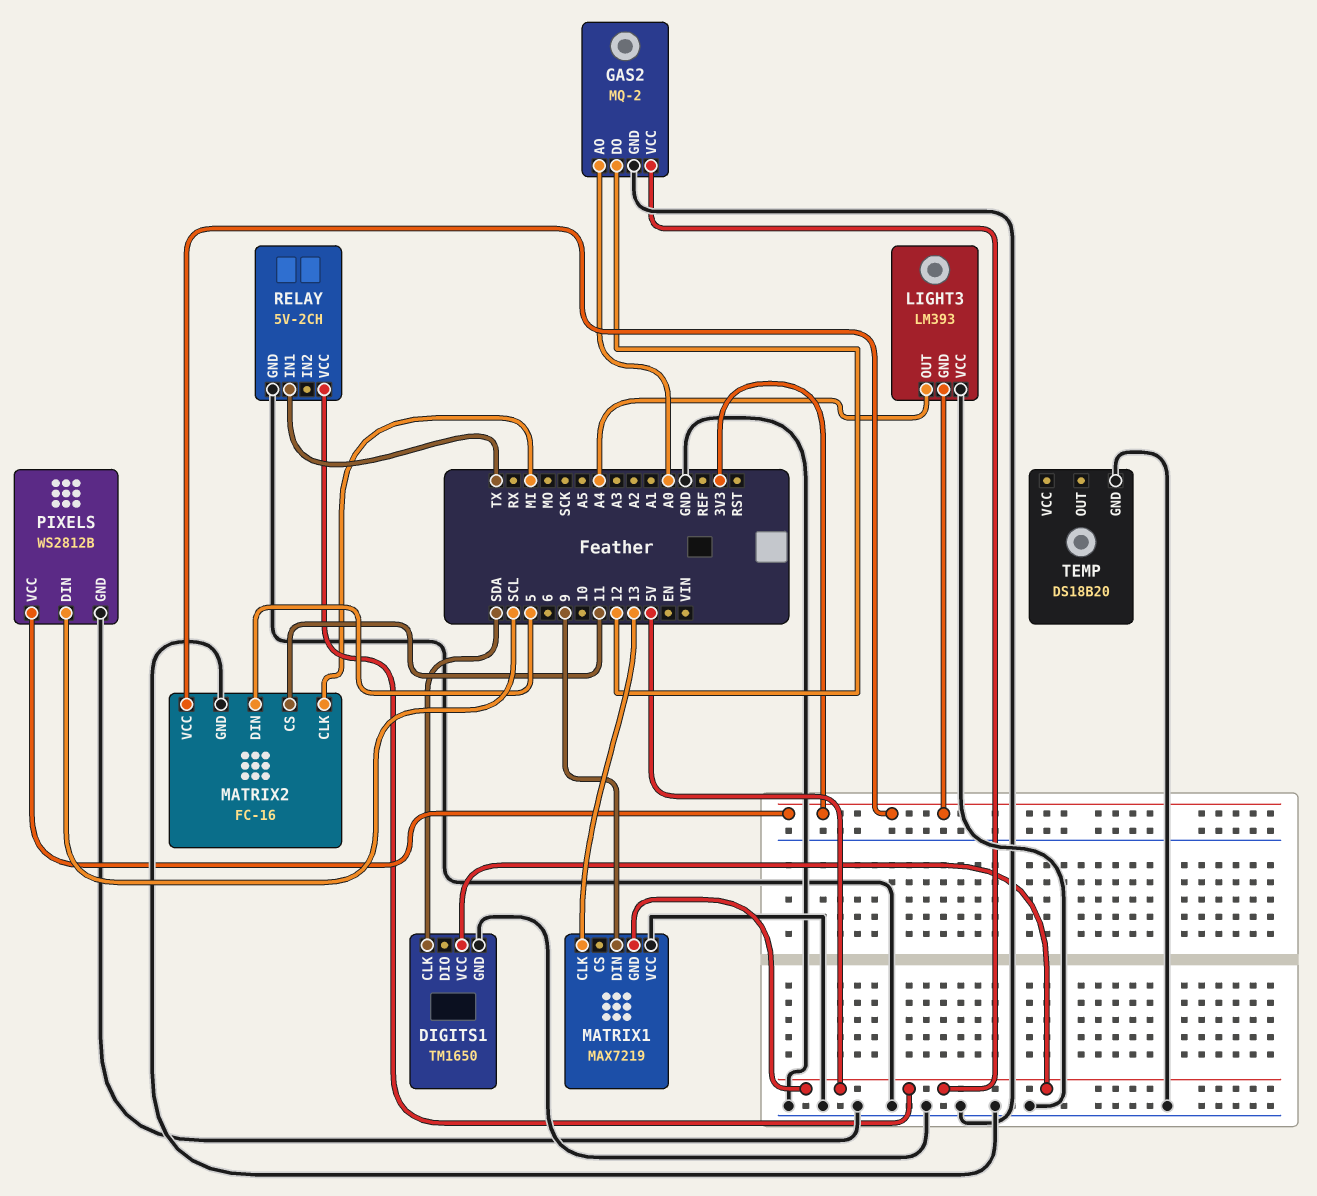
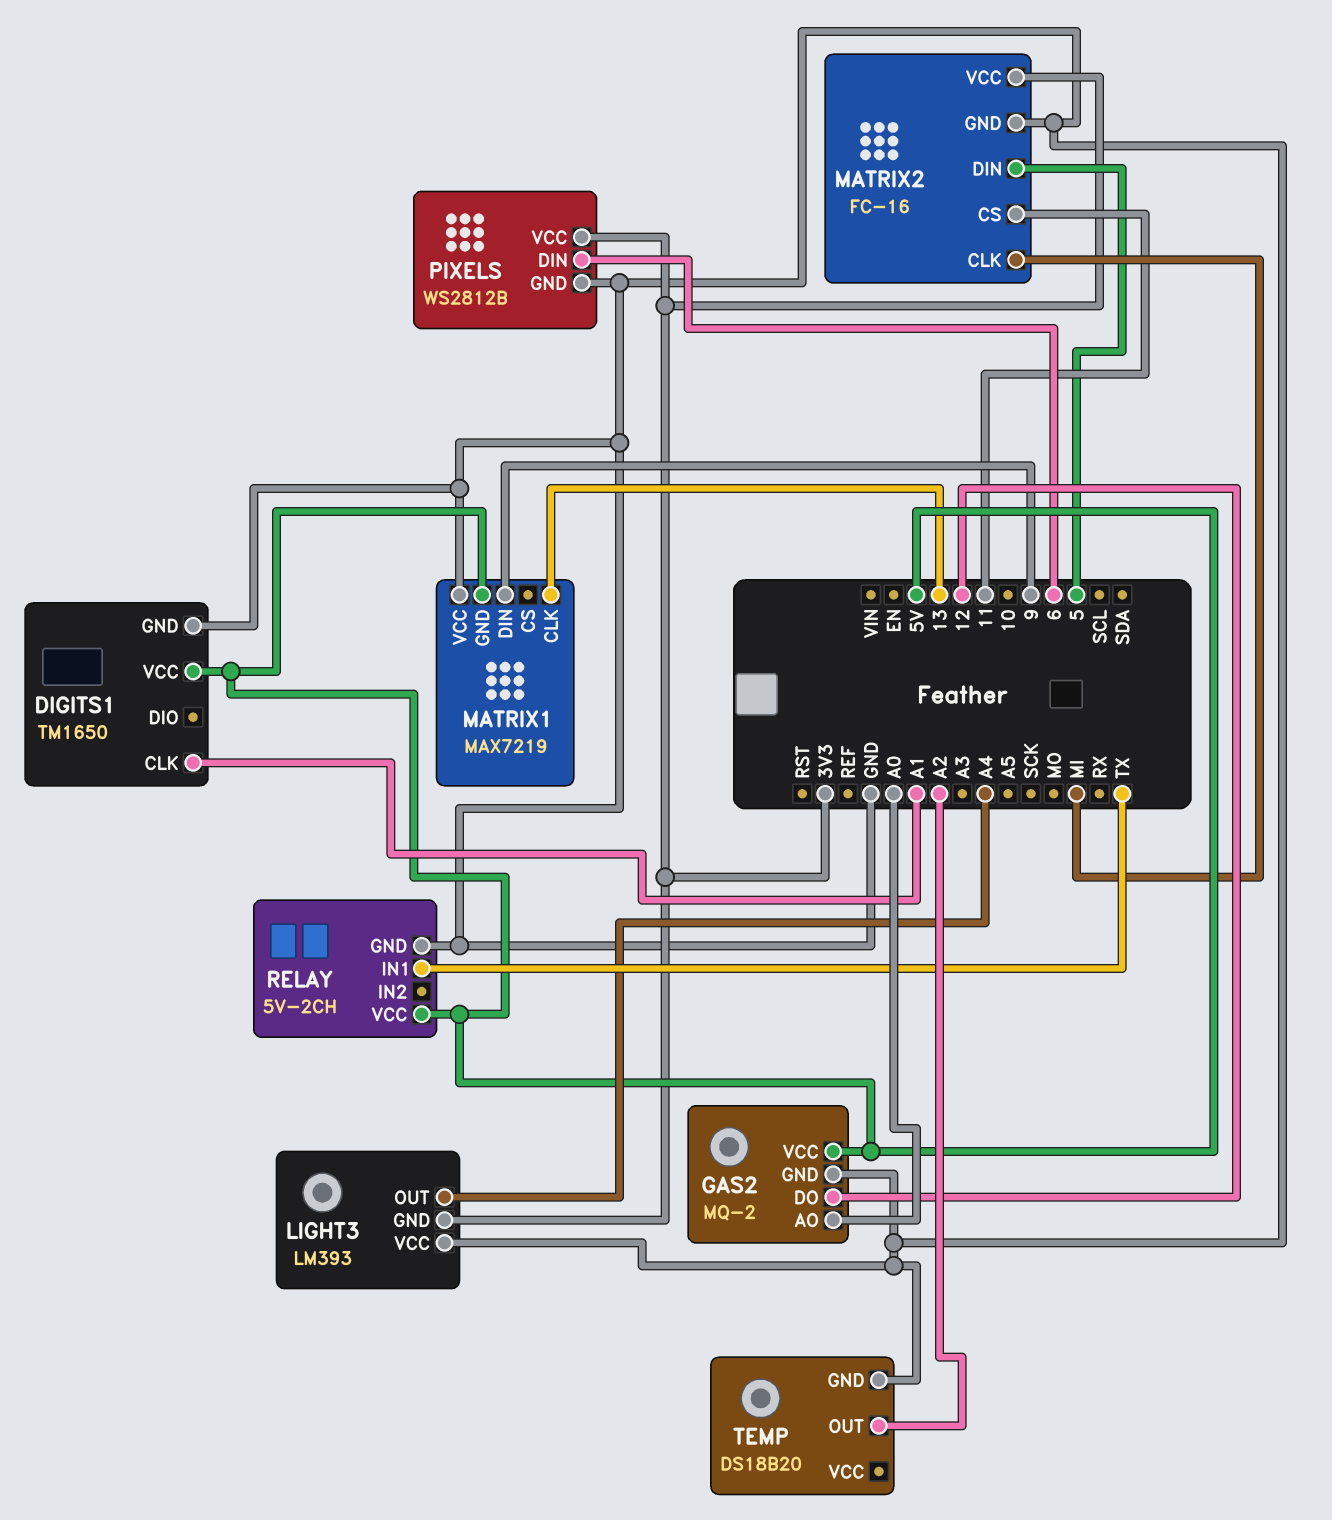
DIGITS1 pin CLK: SDA -> A1
PIXELS pin DIN: SCL -> 6
TEMP pin OUT: none -> A2

